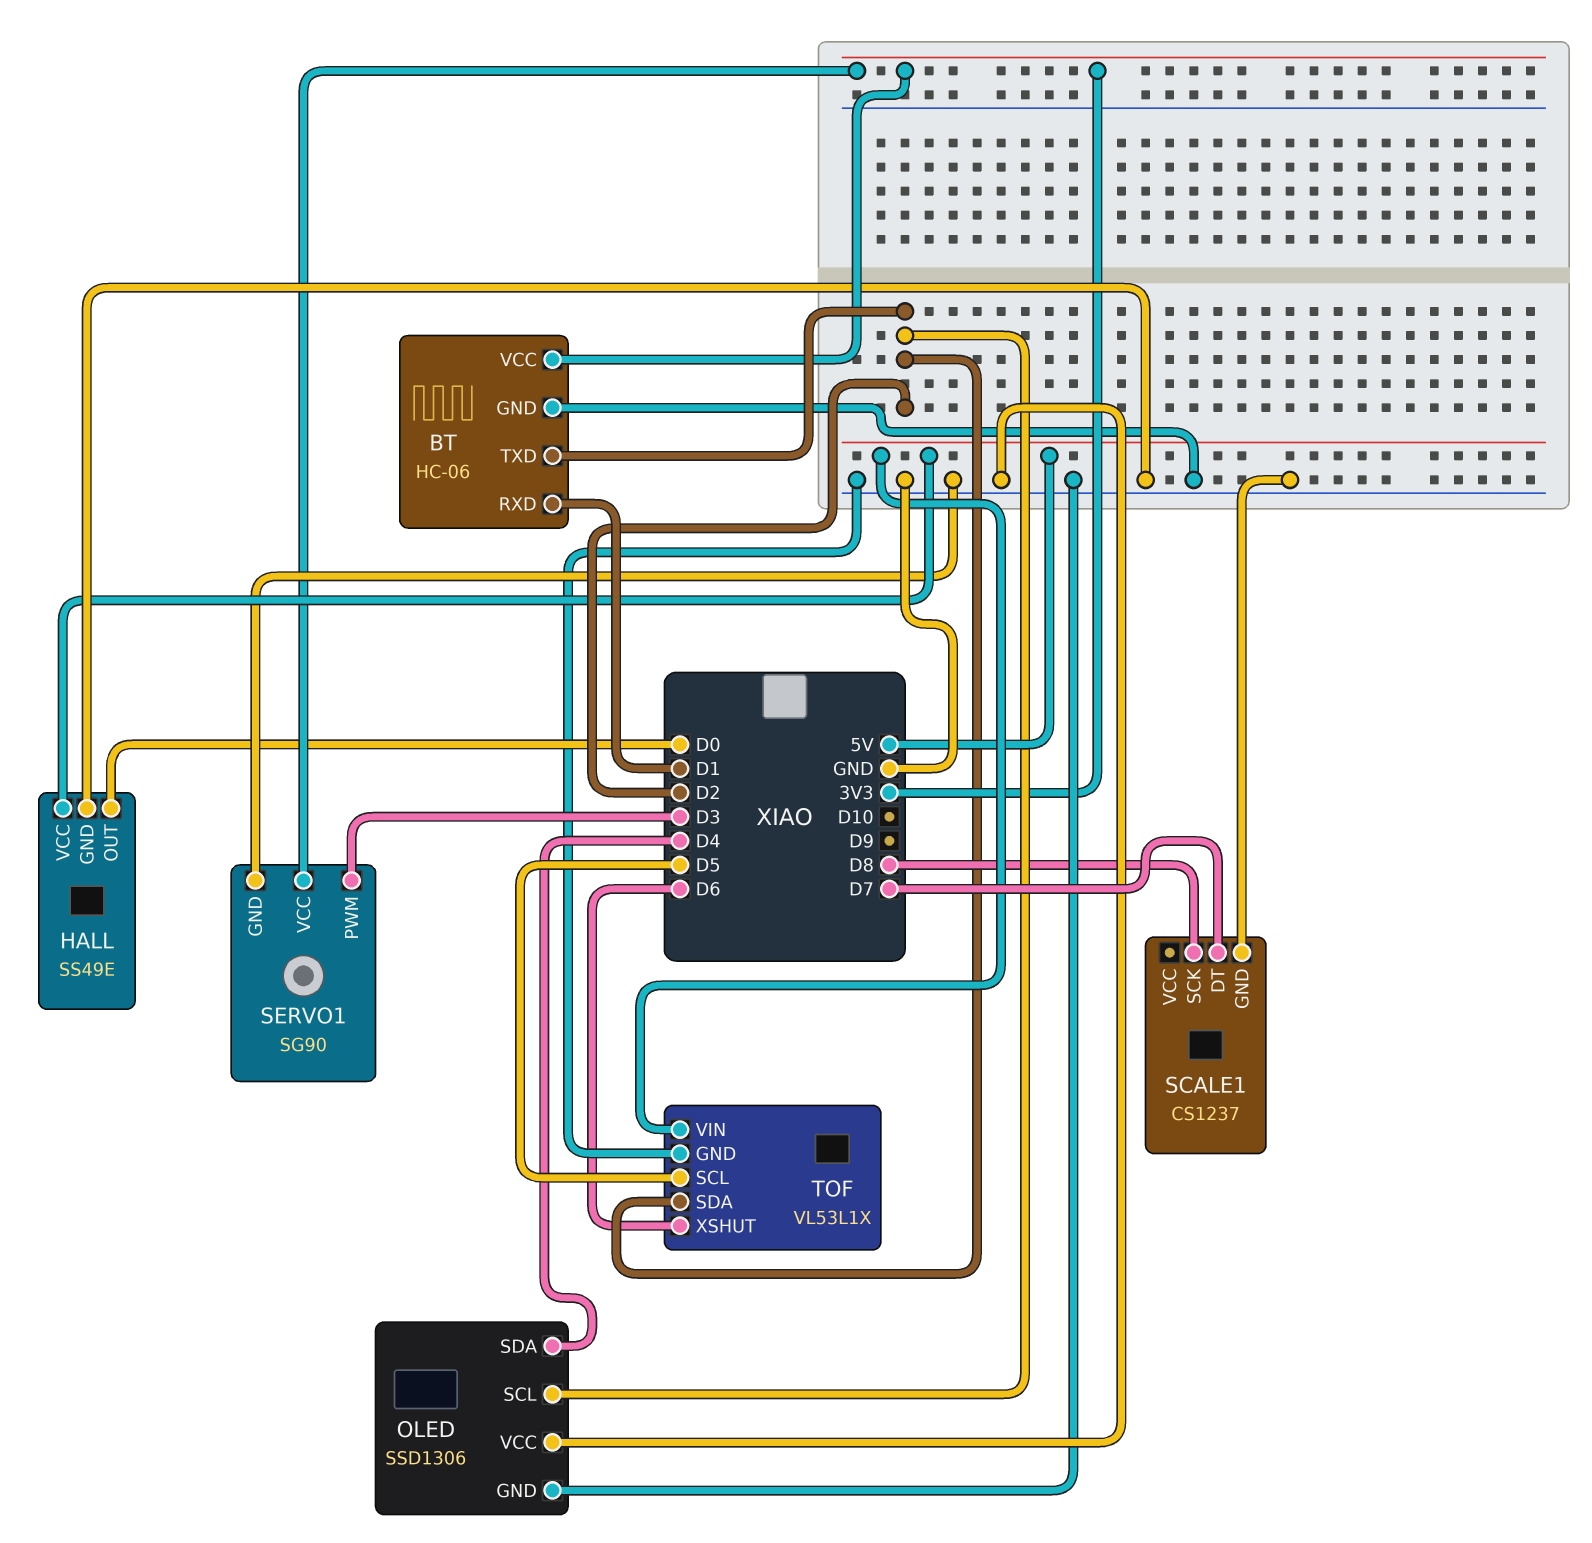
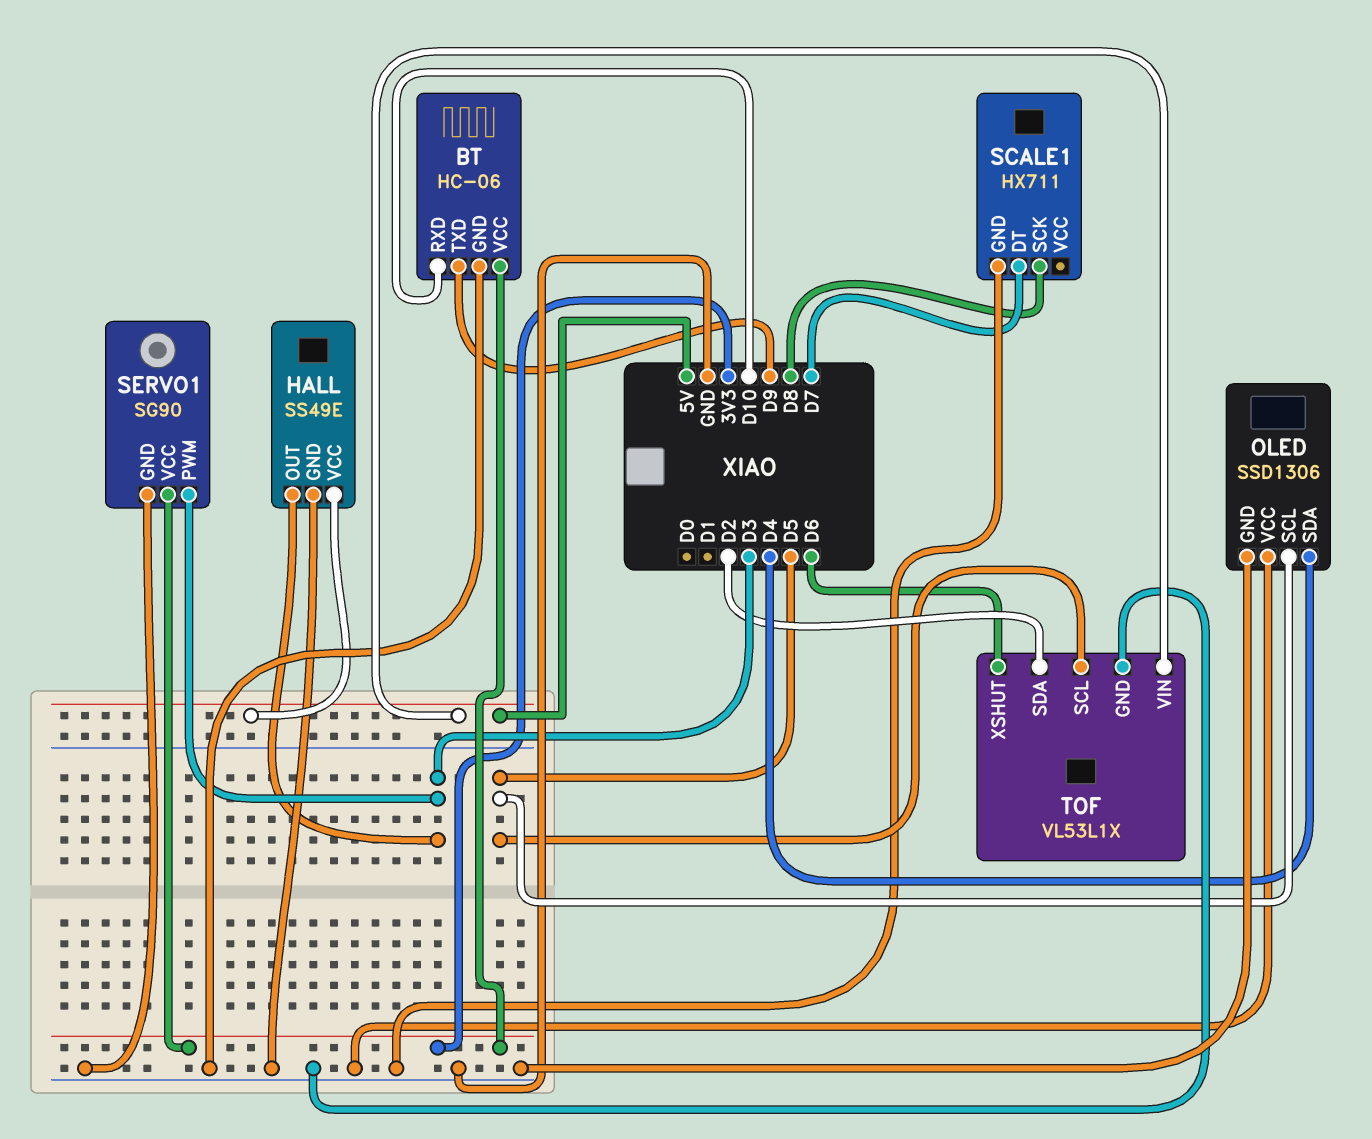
BT pin RXD: D1 -> D10
BT pin TXD: D2 -> D9
HALL pin OUT: D0 -> D3
OLED pin SCL: D2 -> D5
SCALE1: CS1237 -> HX711

